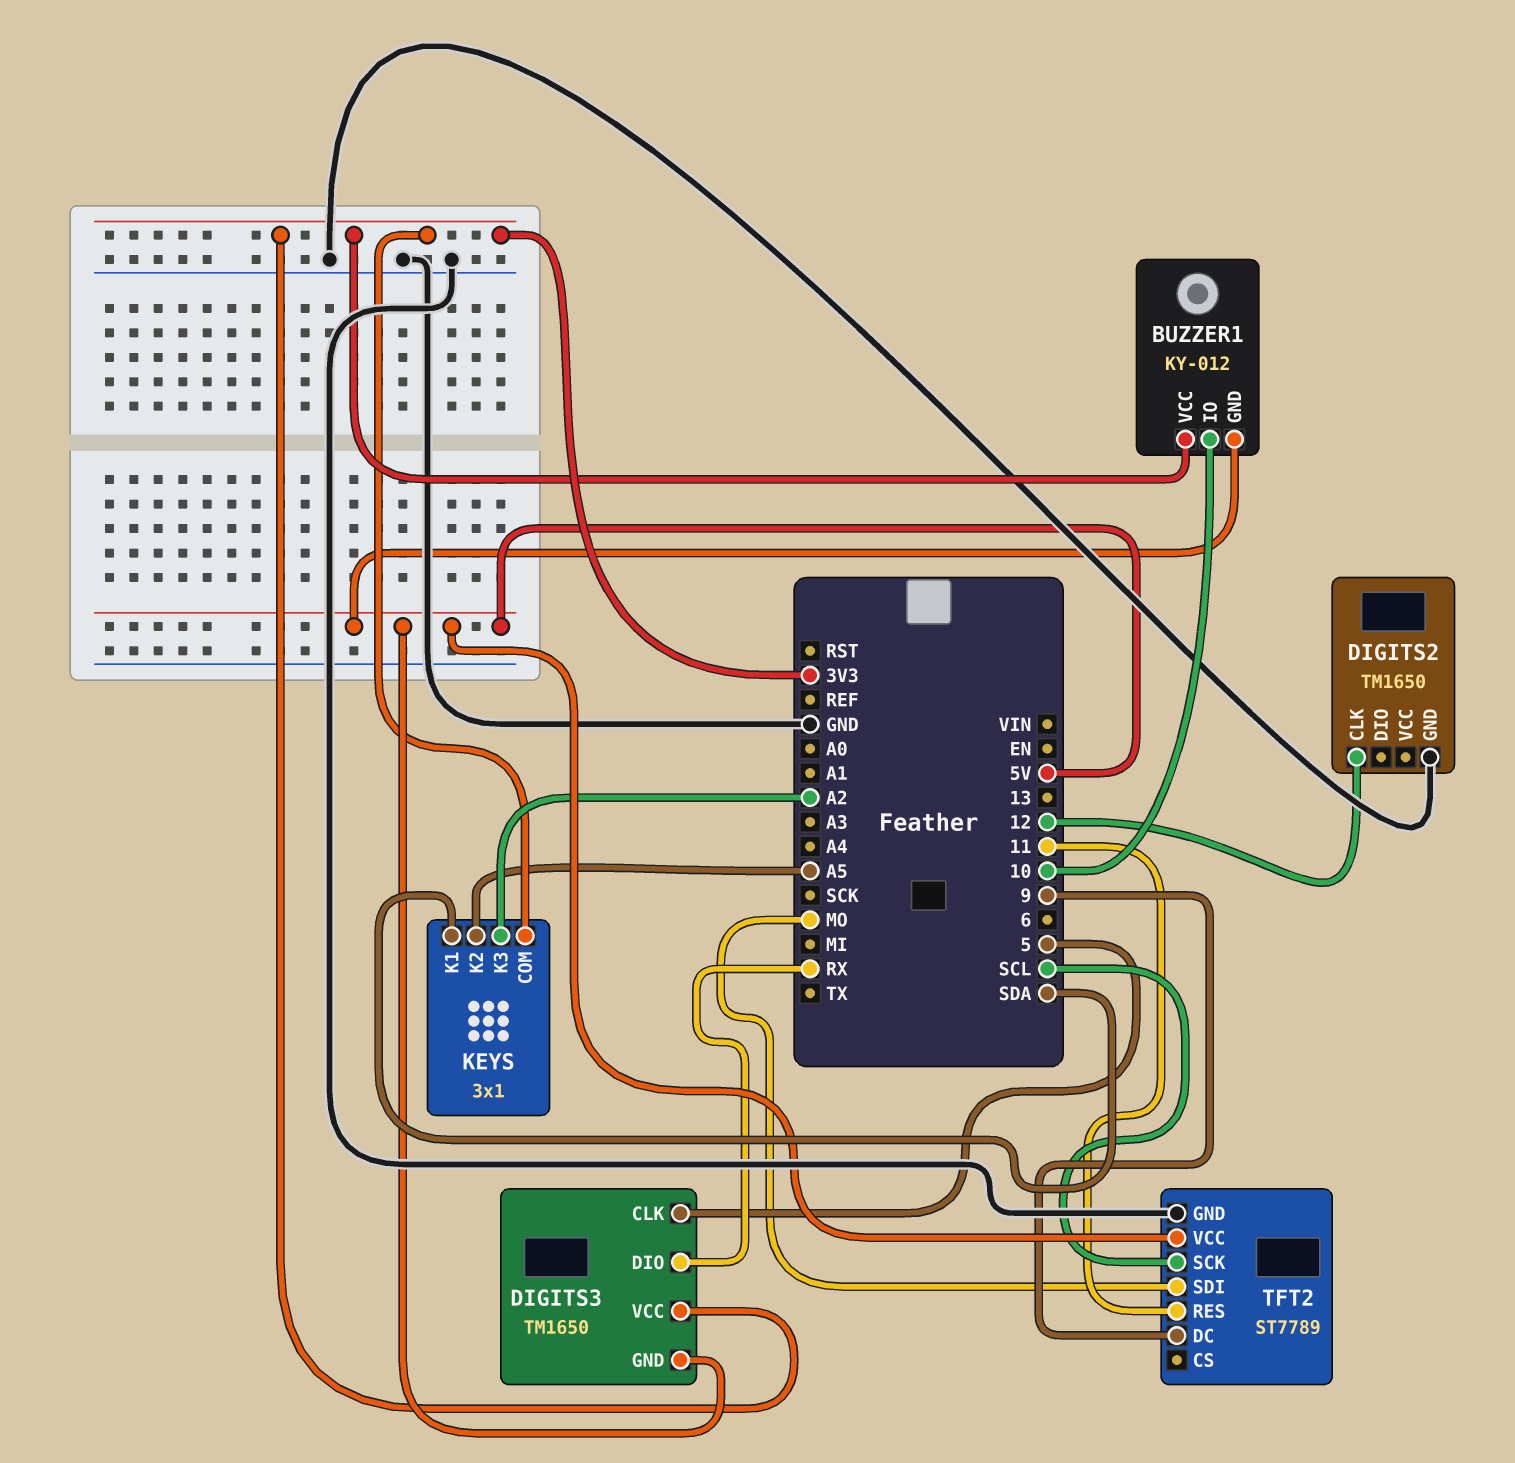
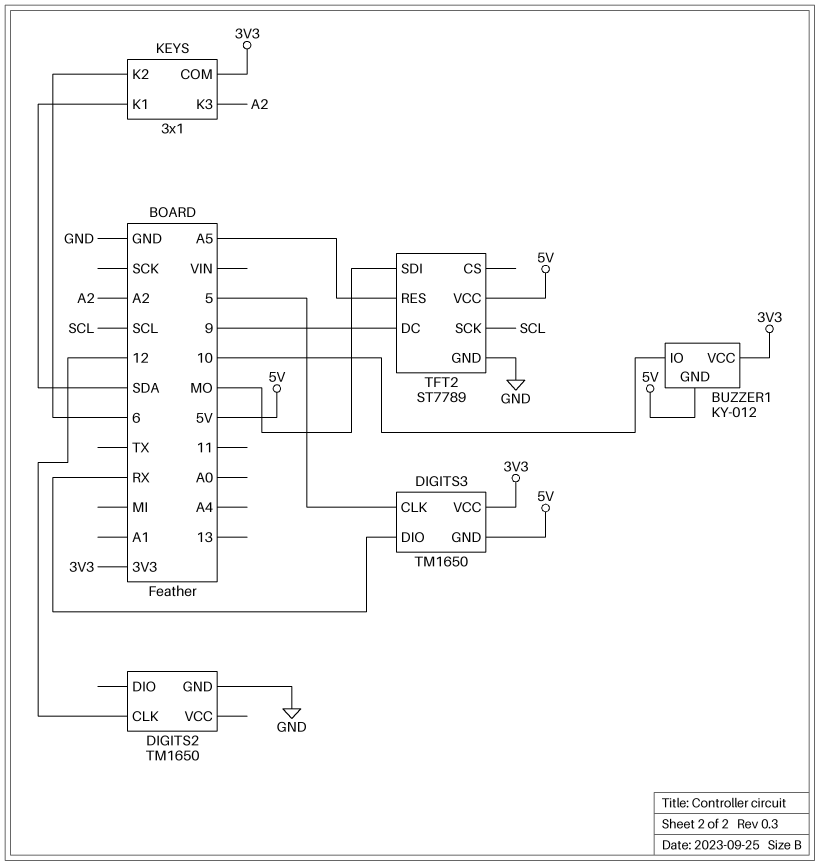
KEYS pin K2: A5 -> 6
TFT2 pin RES: 11 -> A5

